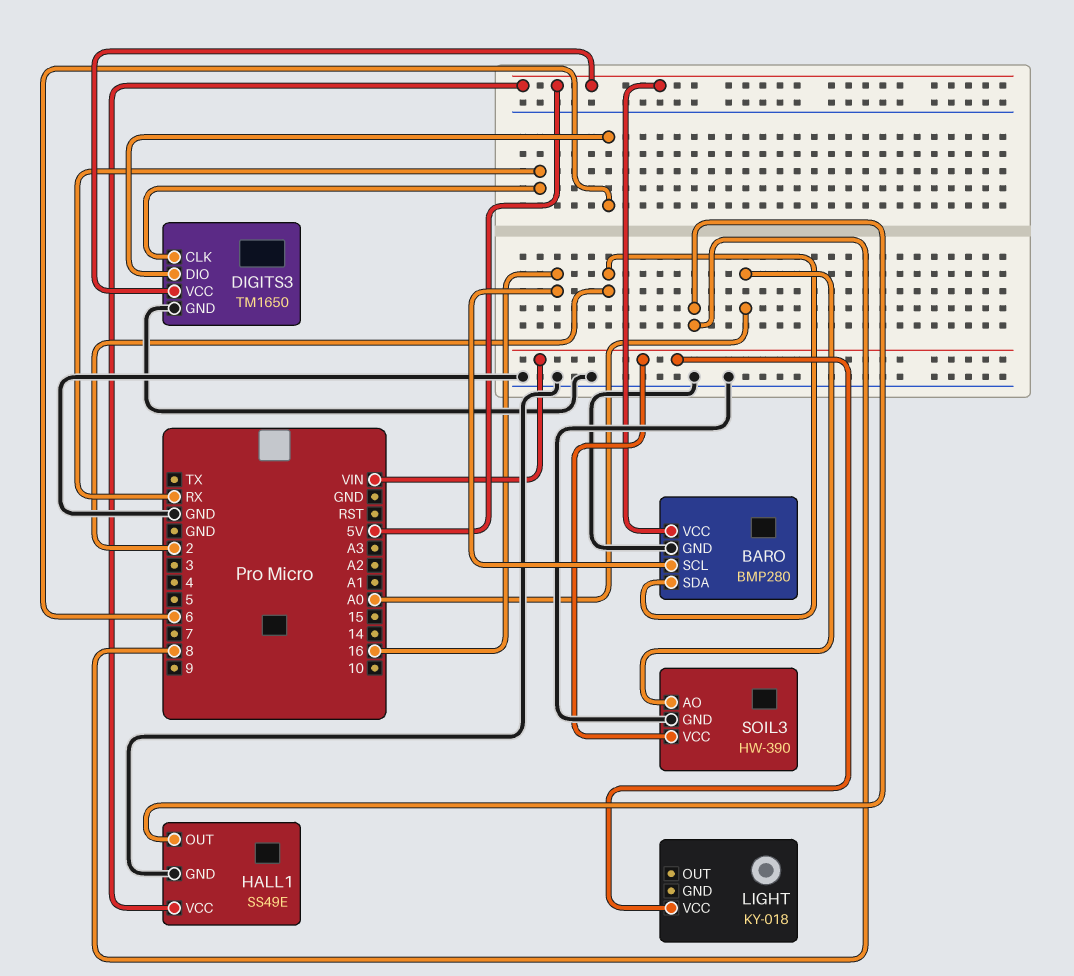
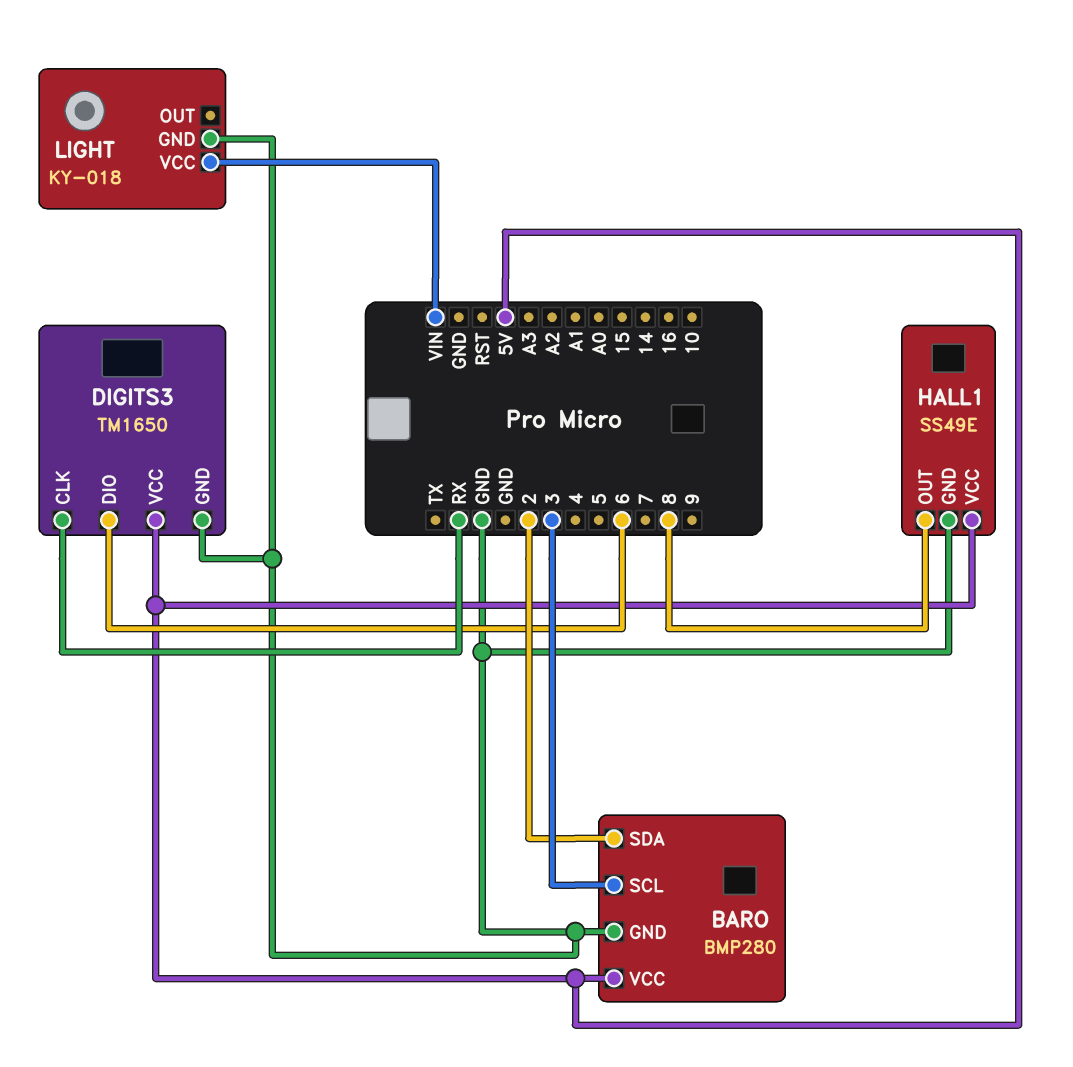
BARO pin SCL: 16 -> 3
LIGHT pin GND: none -> GND
SOIL3: HW-390 -> none
SOIL3 pin AO: A0 -> none
SOIL3 pin GND: GND -> none
SOIL3 pin VCC: VIN -> none

